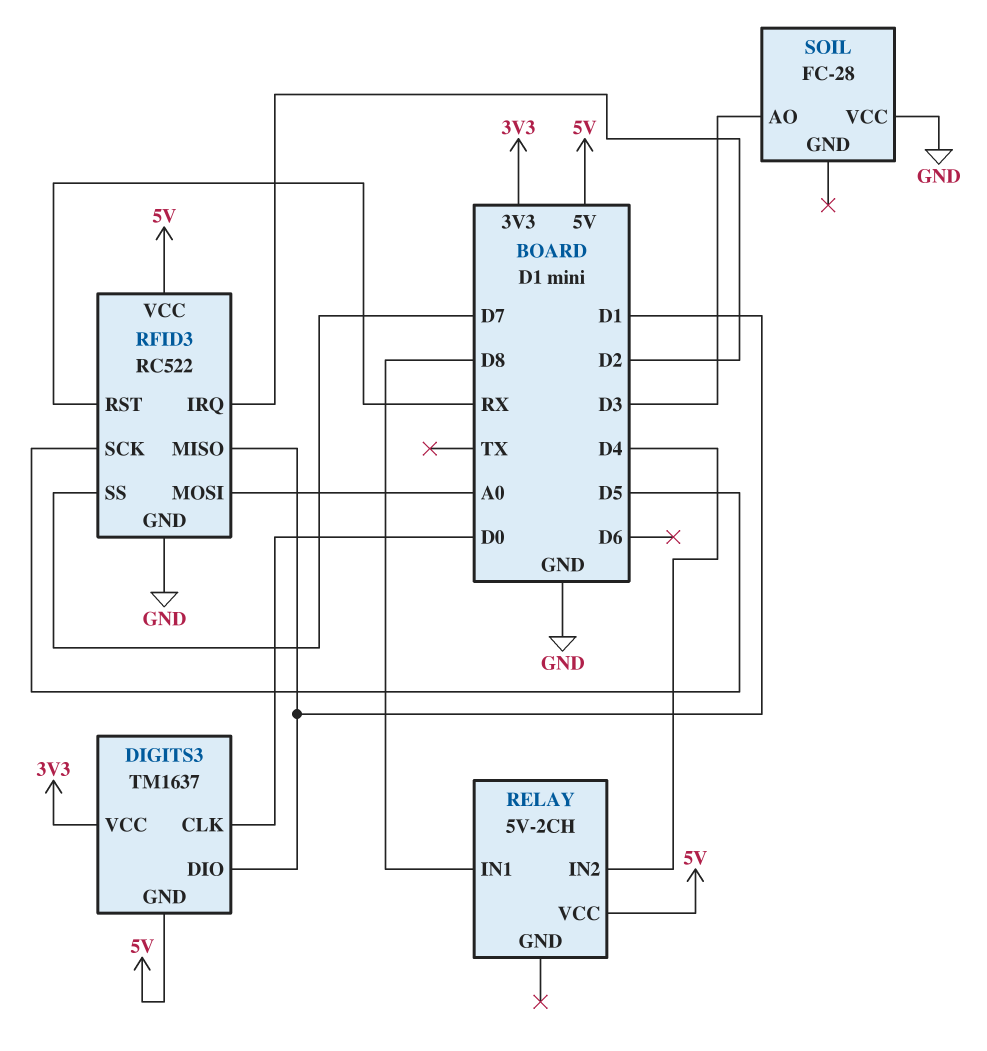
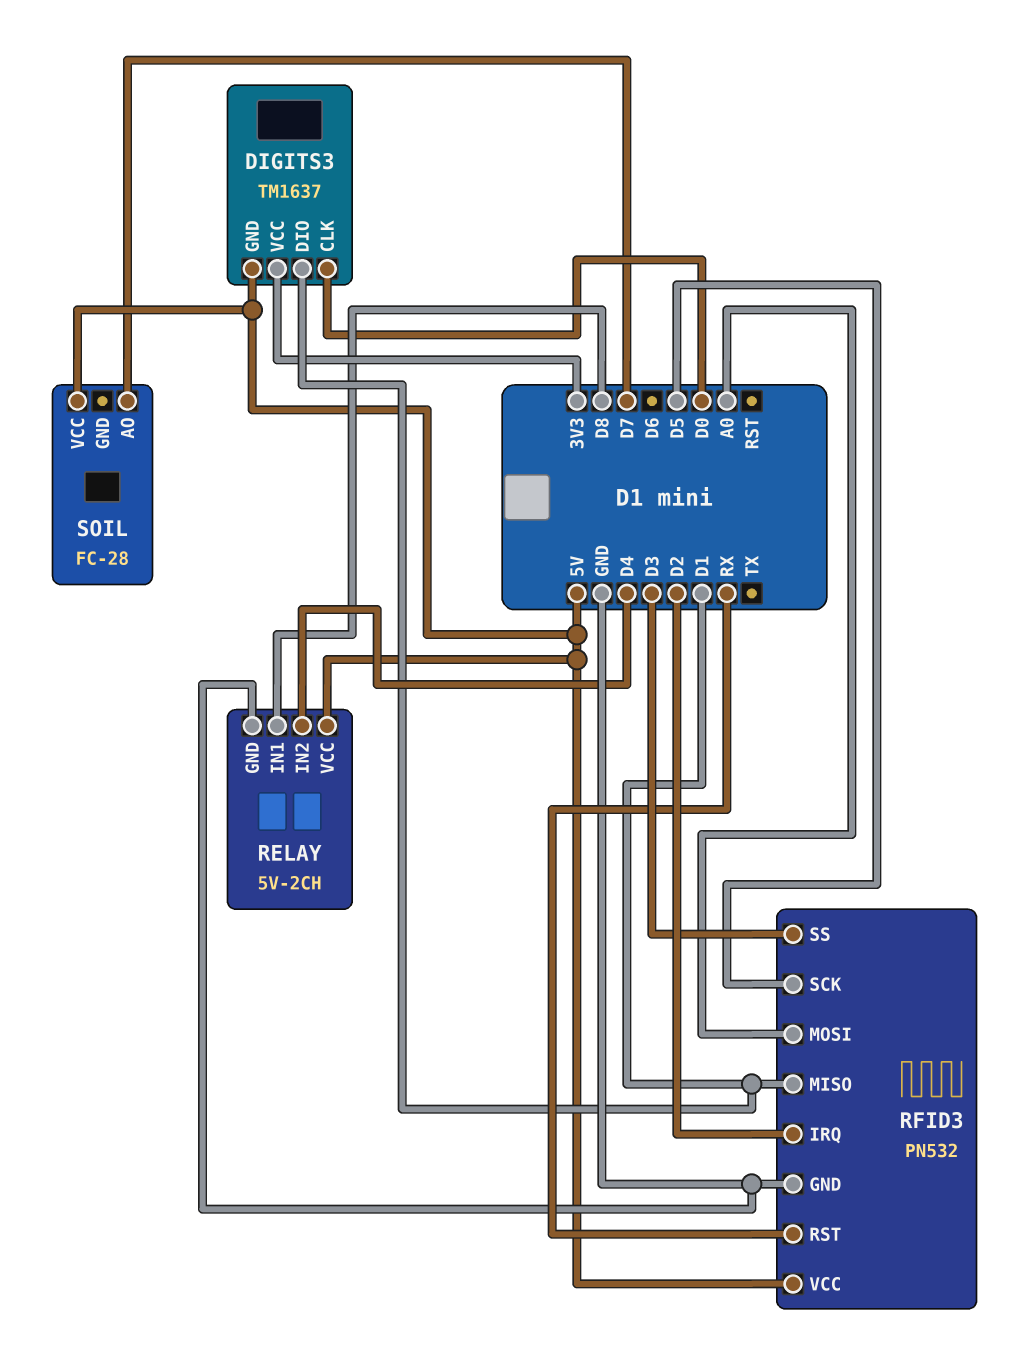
RELAY pin GND: none -> GND
RFID3: RC522 -> PN532
RFID3 pin SS: D7 -> D3
SOIL pin AO: D3 -> D7
SOIL pin VCC: GND -> 5V

